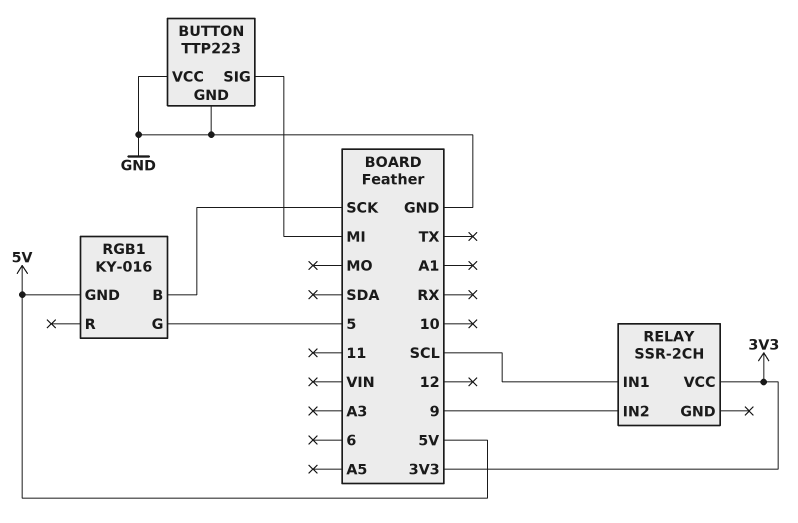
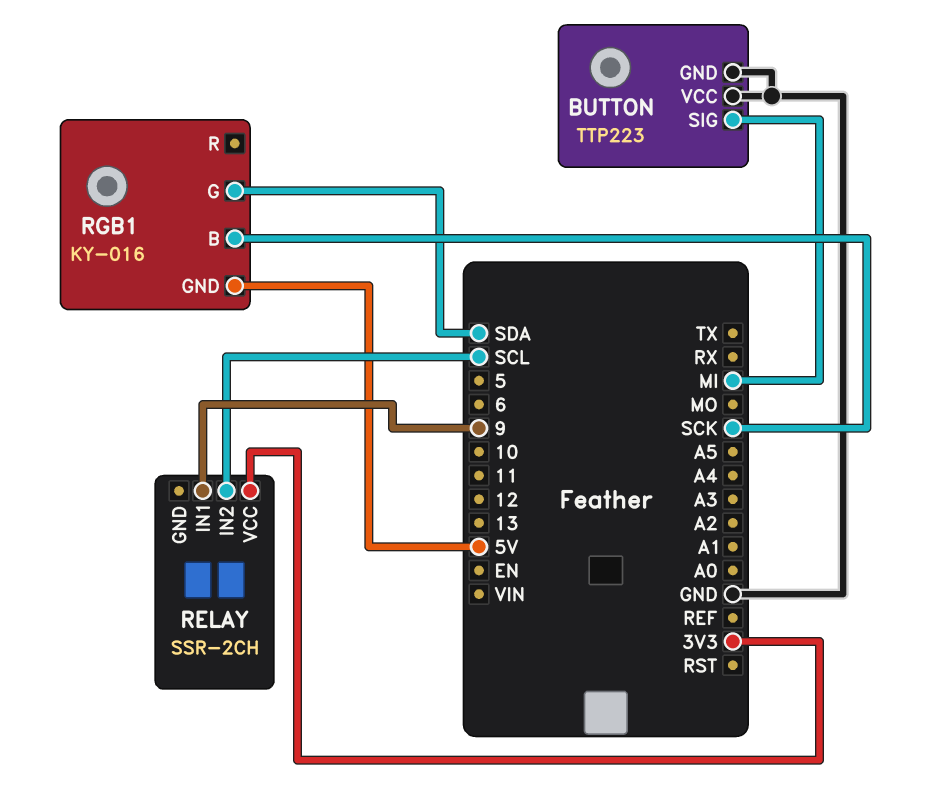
RELAY pin IN1: SCL -> 9
RELAY pin IN2: 9 -> SCL
RGB1 pin G: 5 -> SDA

